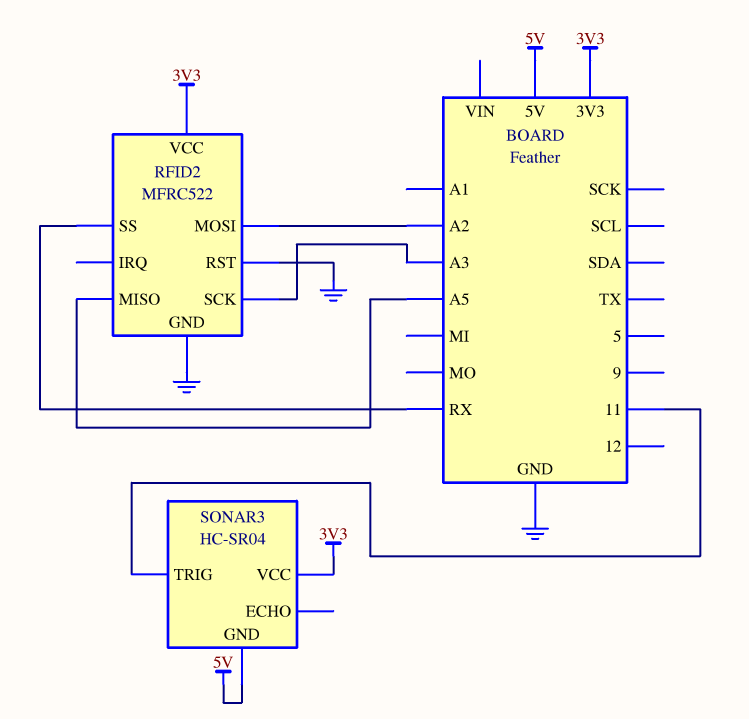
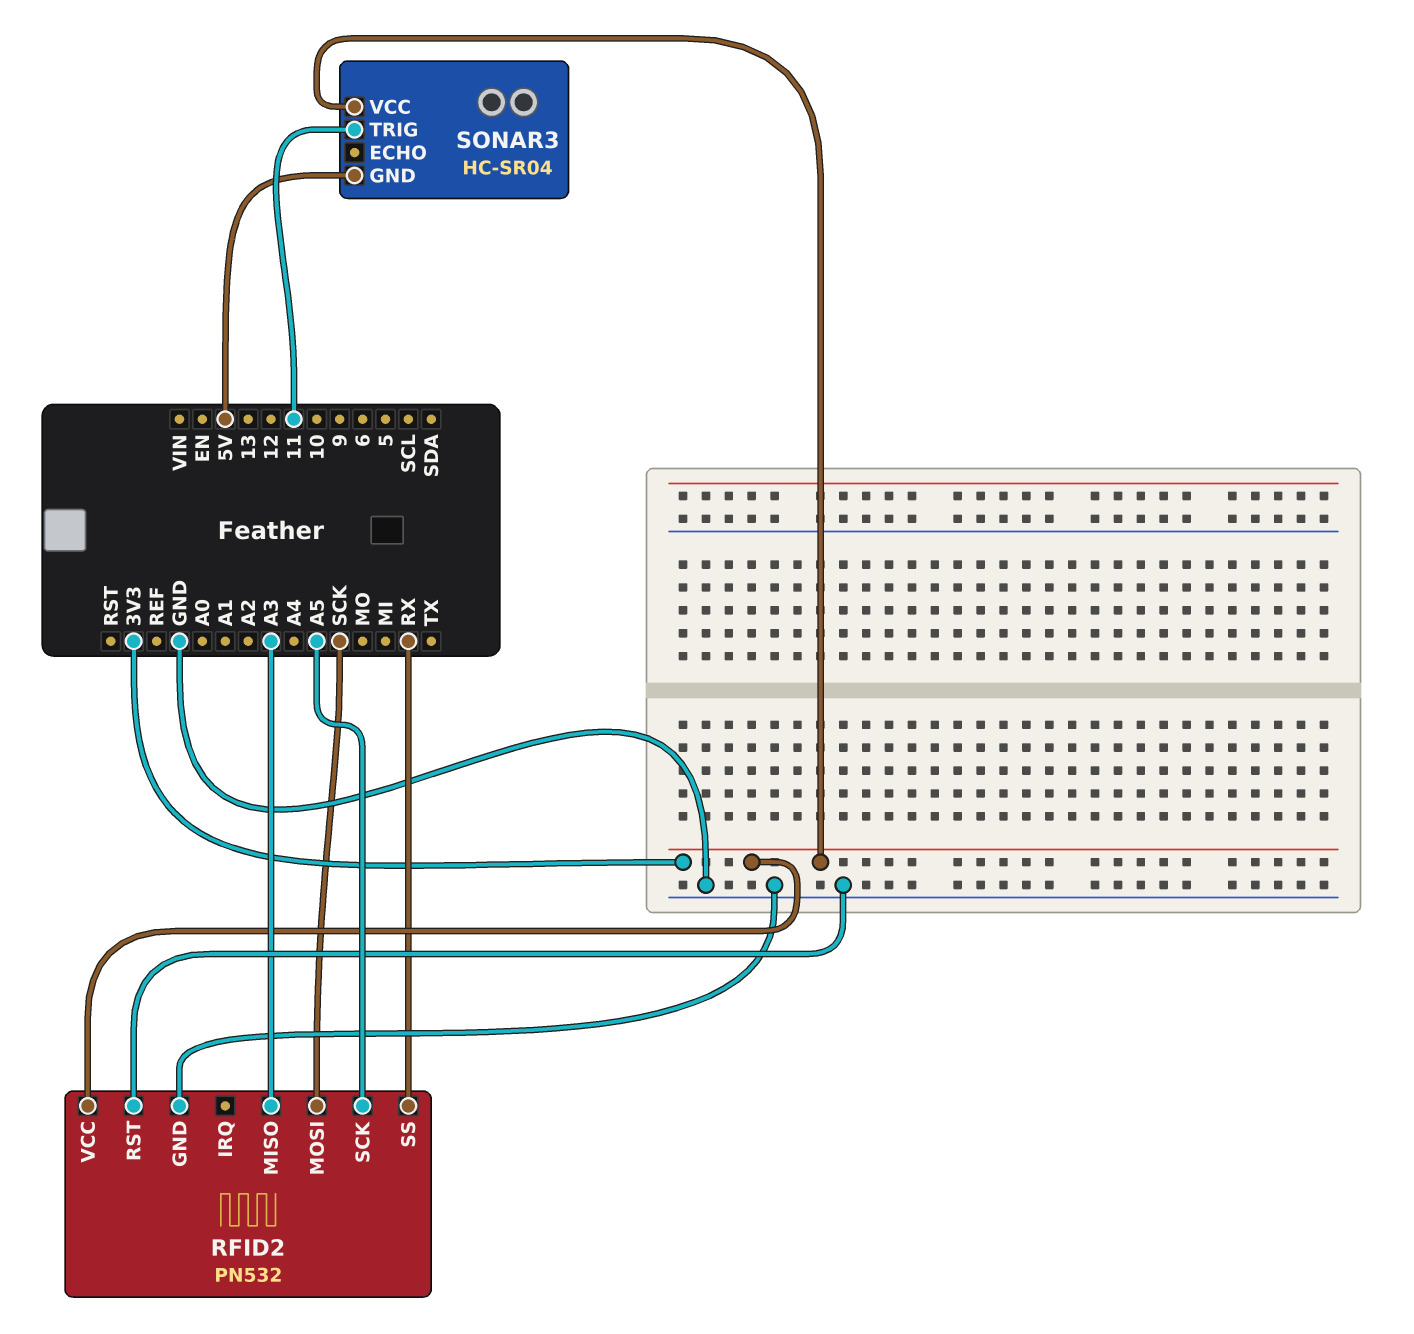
RFID2: MFRC522 -> PN532
RFID2 pin MISO: A5 -> A3
RFID2 pin MOSI: A2 -> SCK
RFID2 pin SCK: A3 -> A5

